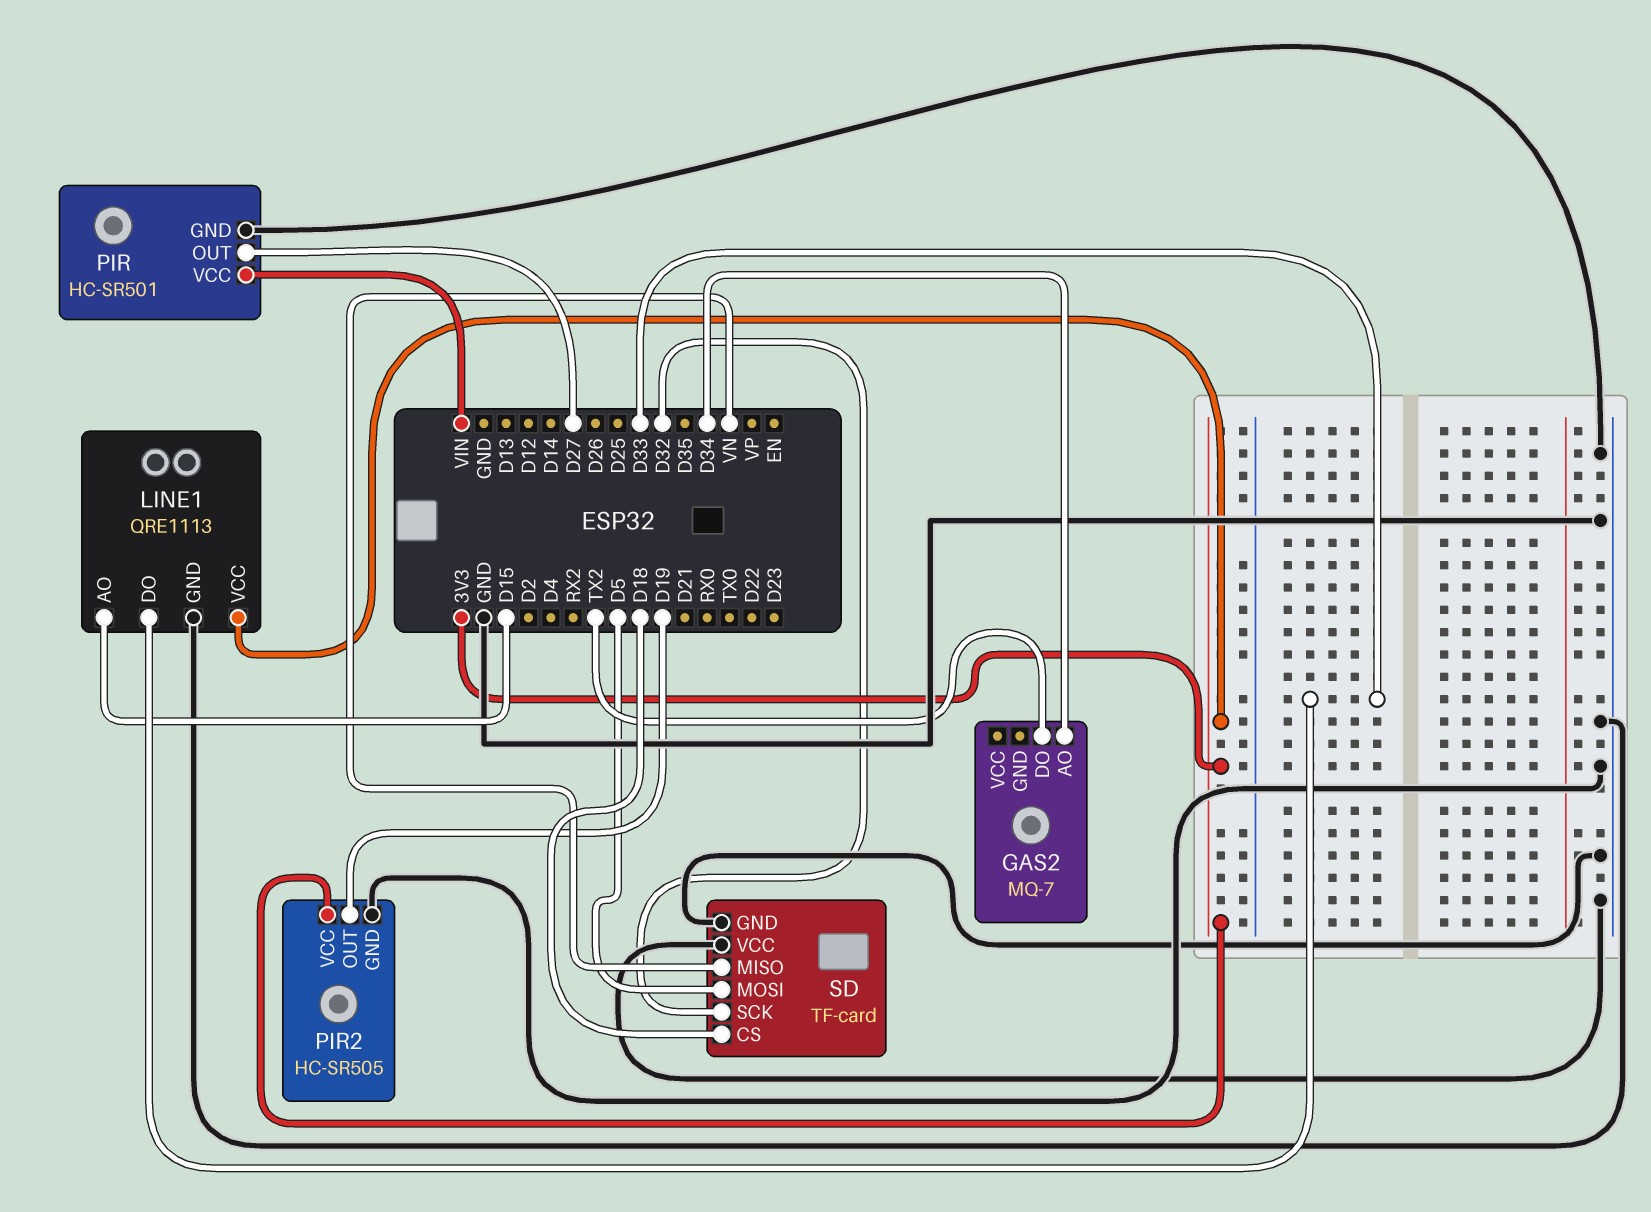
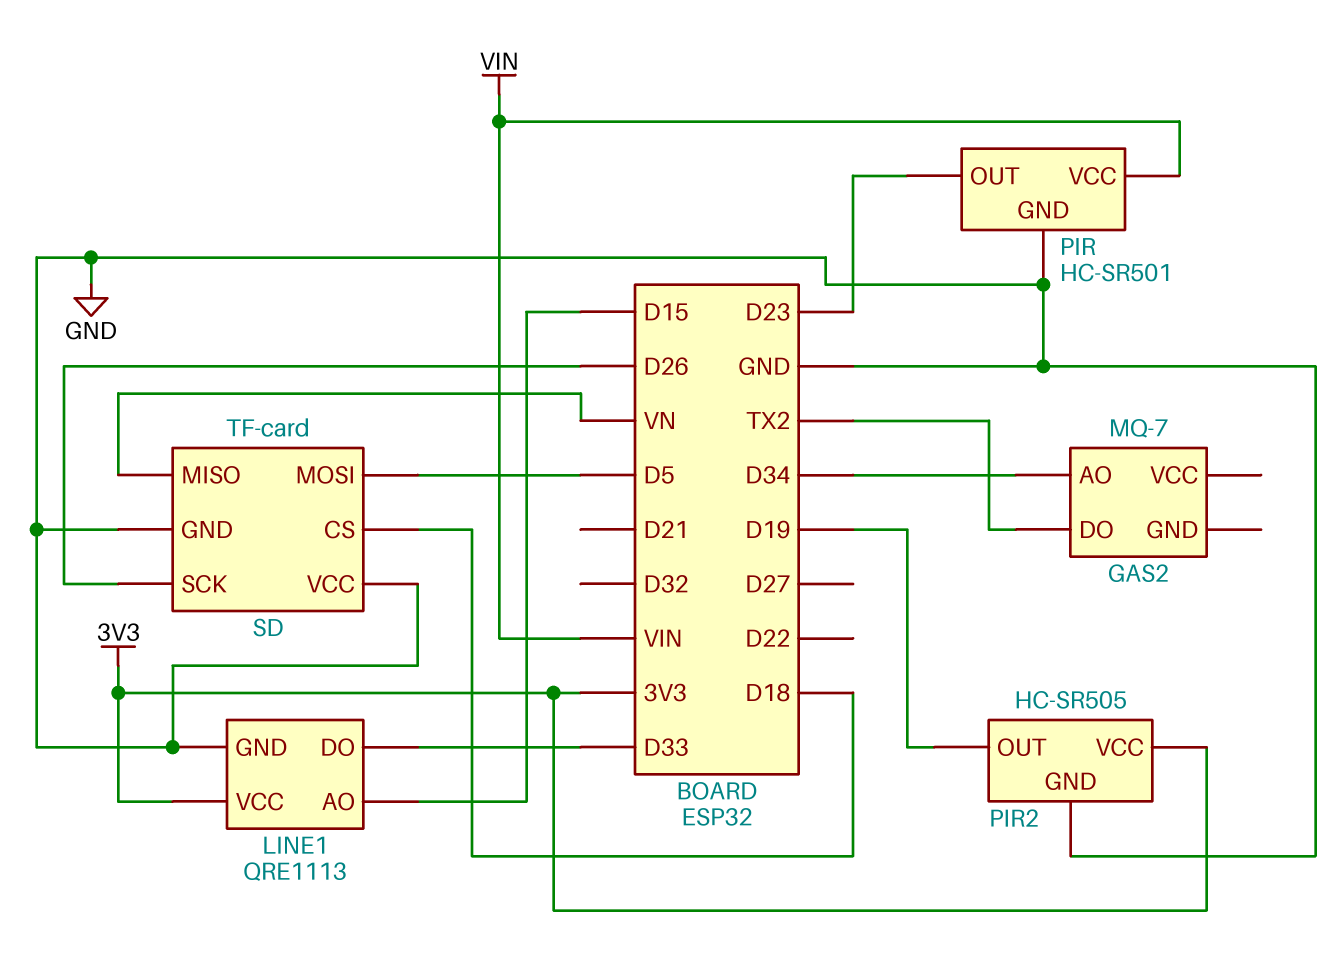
PIR pin OUT: D27 -> D23
SD pin SCK: D32 -> D26

